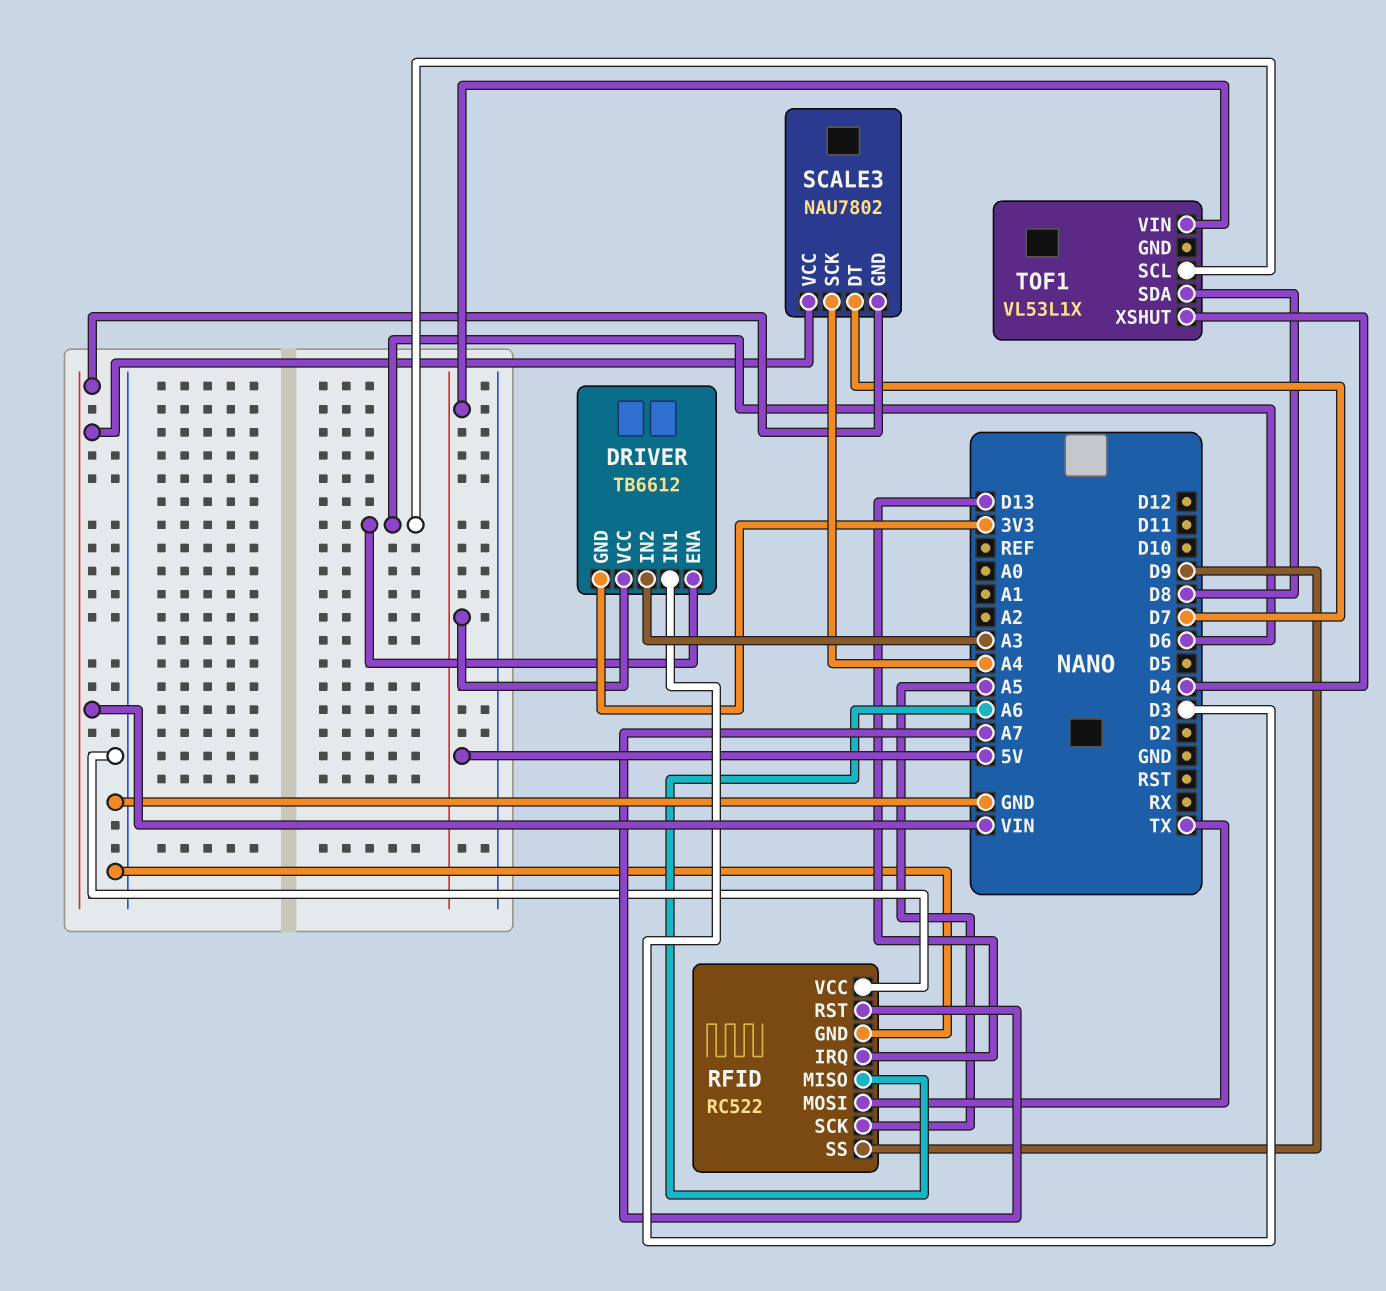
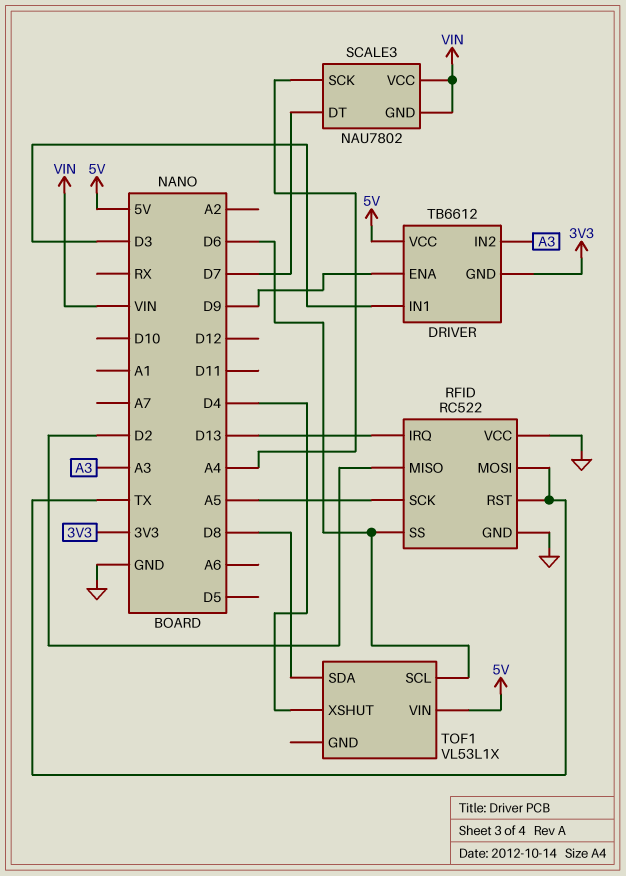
DRIVER pin ENA: D6 -> D9
RFID pin MISO: A6 -> D2
RFID pin RST: A7 -> TX
RFID pin SS: D9 -> D6

